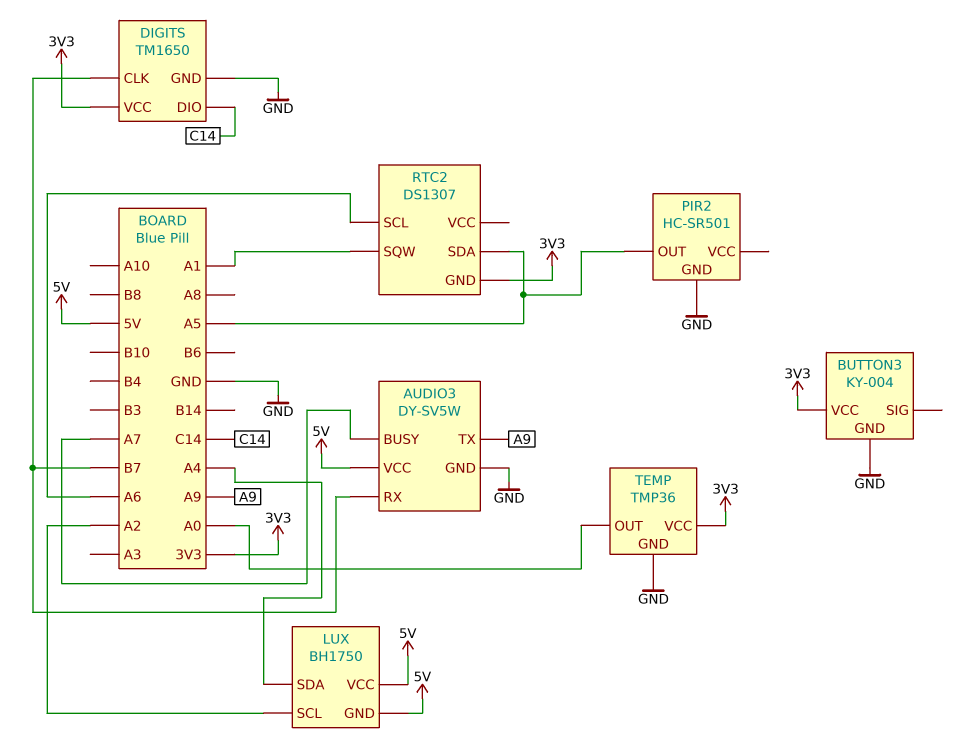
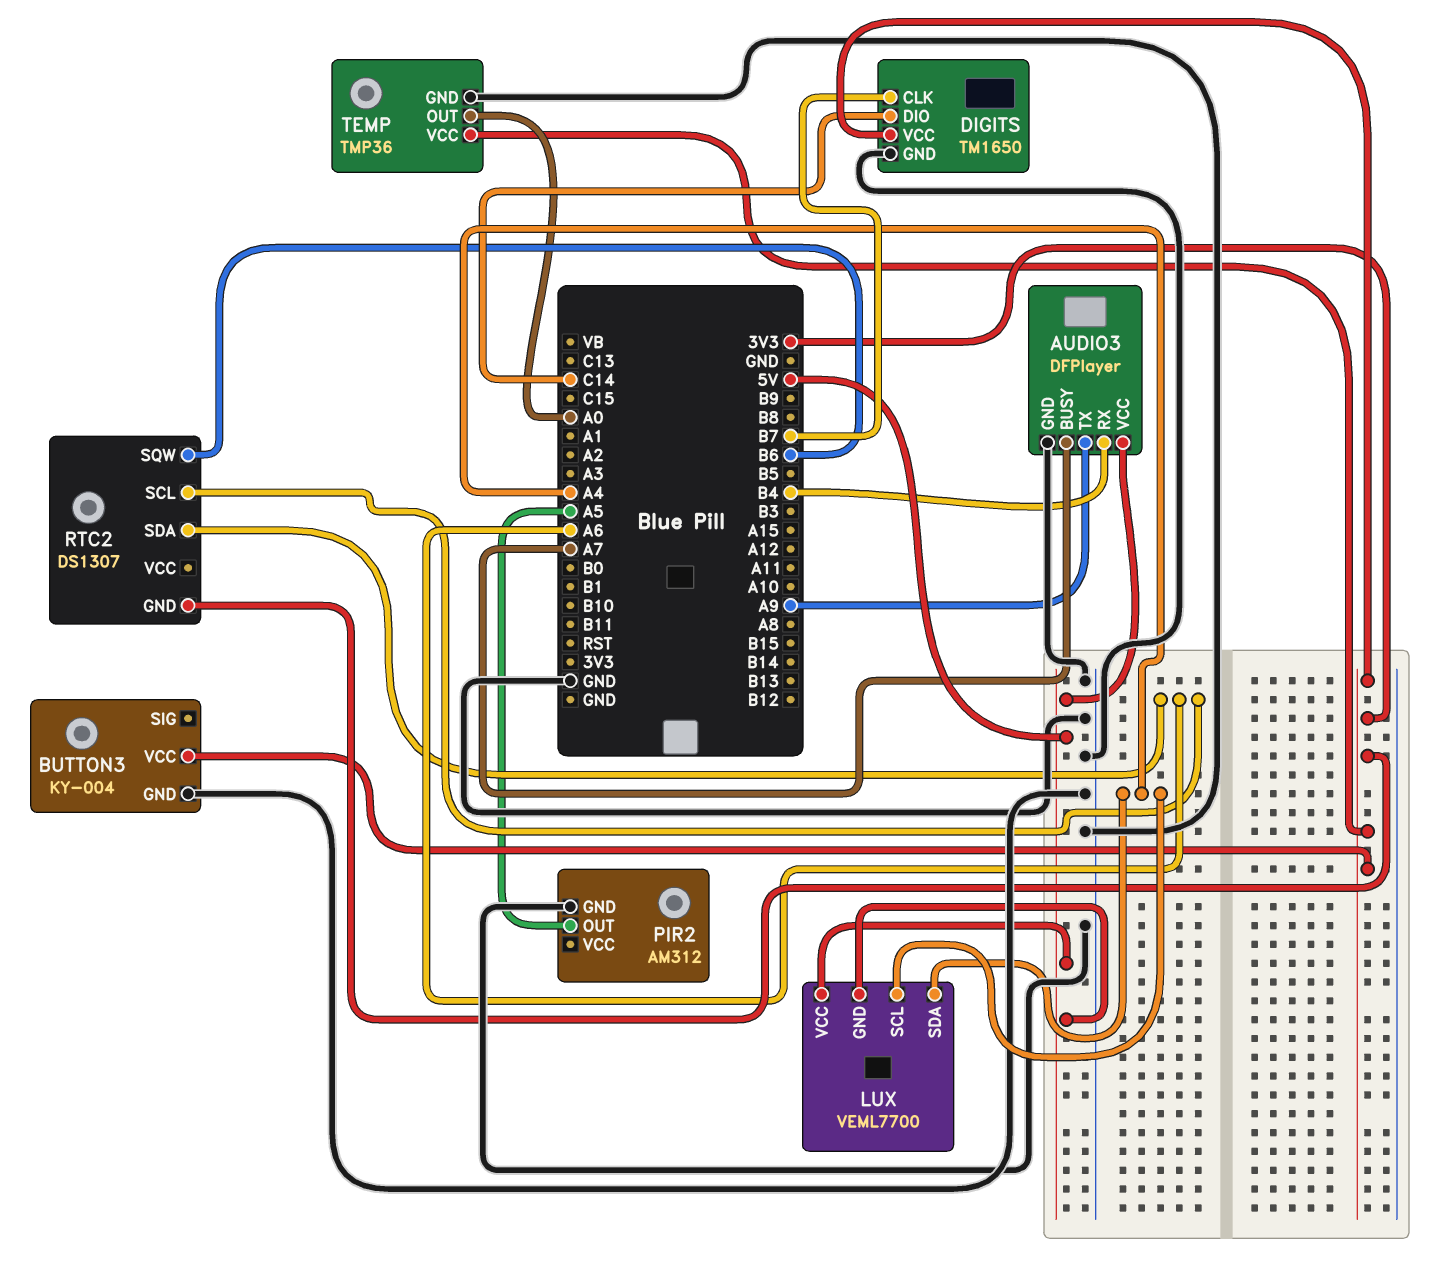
AUDIO3: DY-SV5W -> DFPlayer
AUDIO3 pin RX: B7 -> B4
LUX: BH1750 -> VEML7700
LUX pin SCL: A2 -> A4
PIR2: HC-SR501 -> AM312
RTC2 pin SDA: A5 -> A6
RTC2 pin SQW: A1 -> B6

